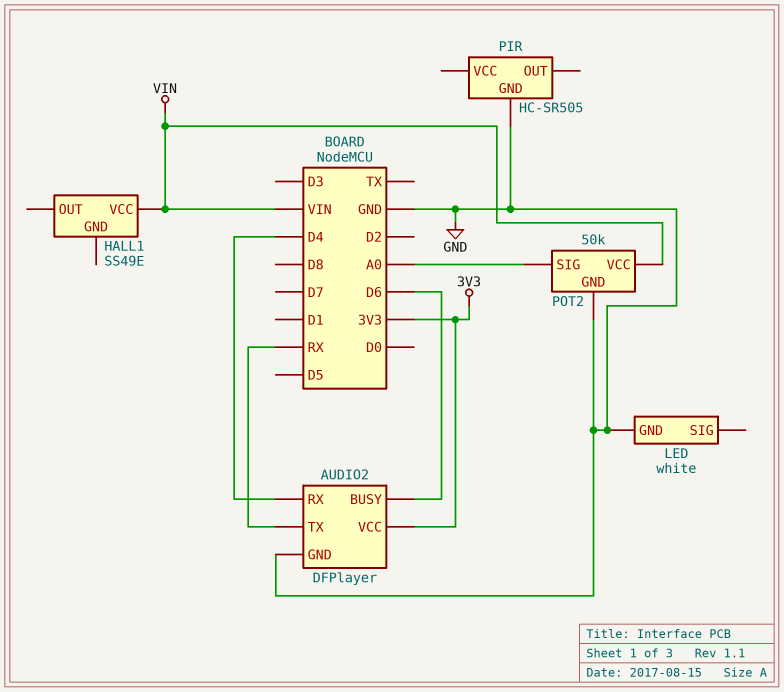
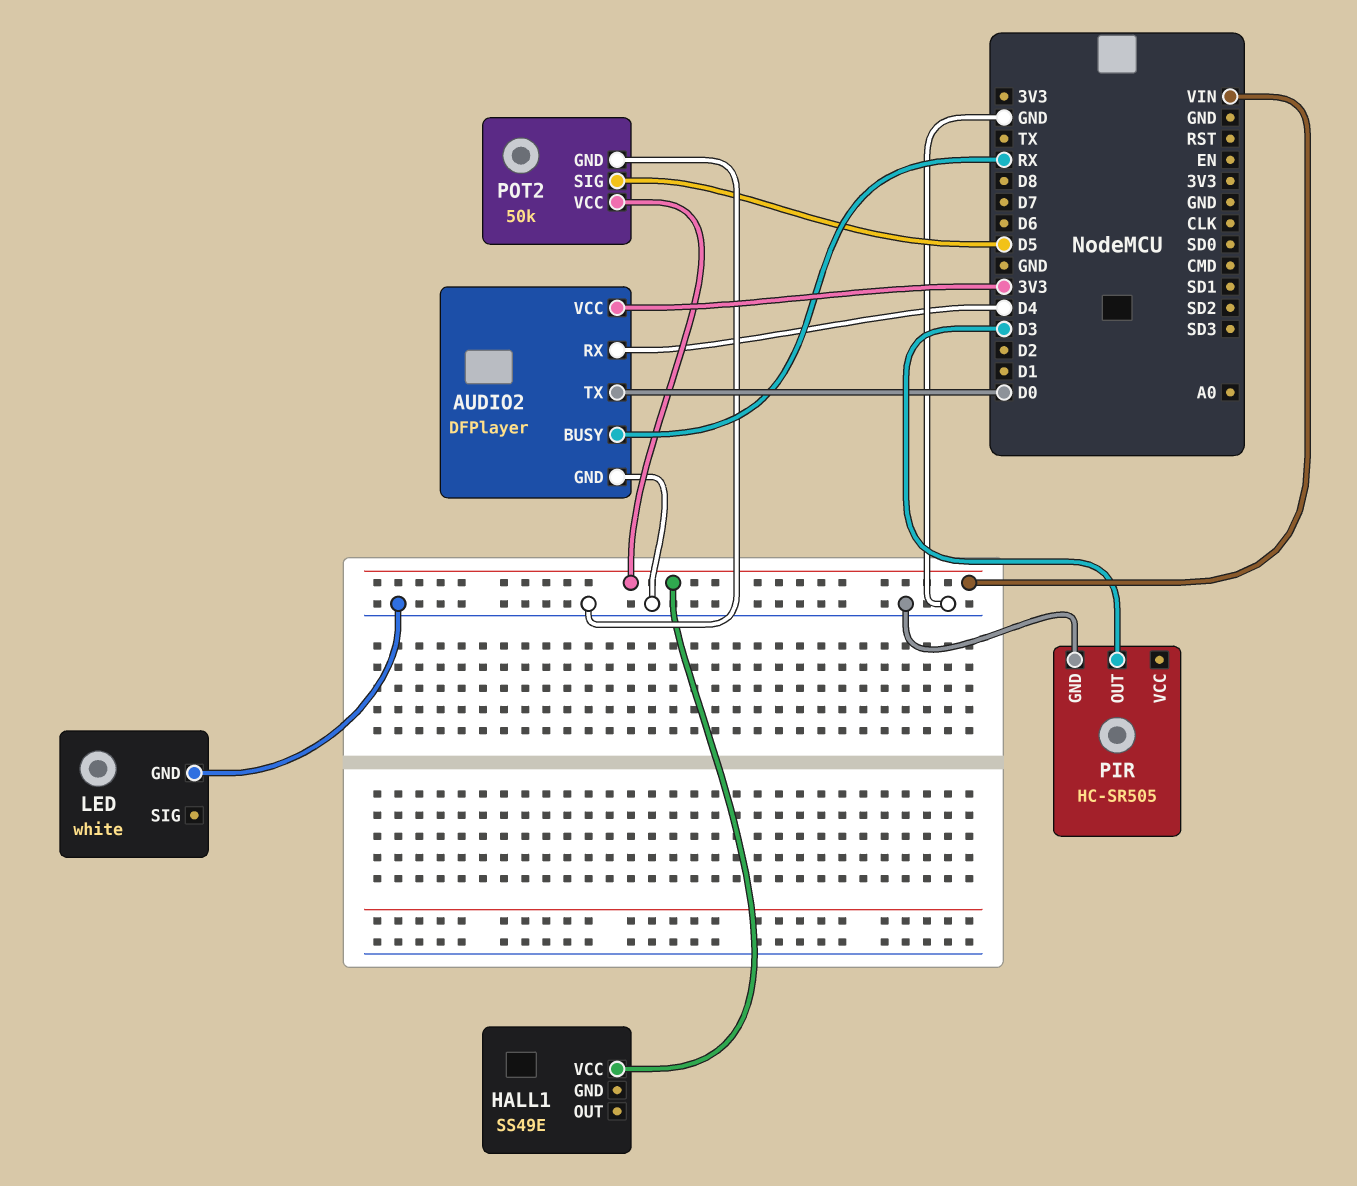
AUDIO2 pin BUSY: D6 -> RX
AUDIO2 pin TX: RX -> D0
PIR pin OUT: none -> D3
POT2 pin SIG: A0 -> D5

